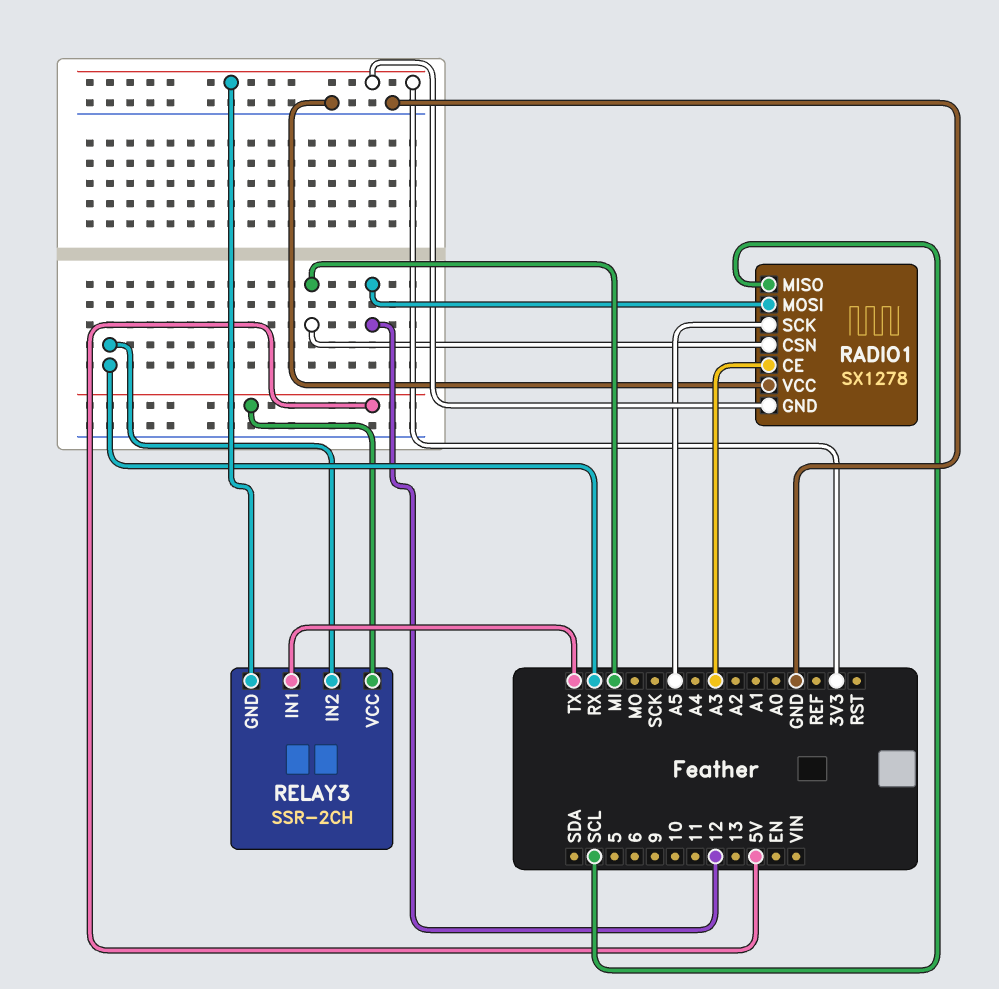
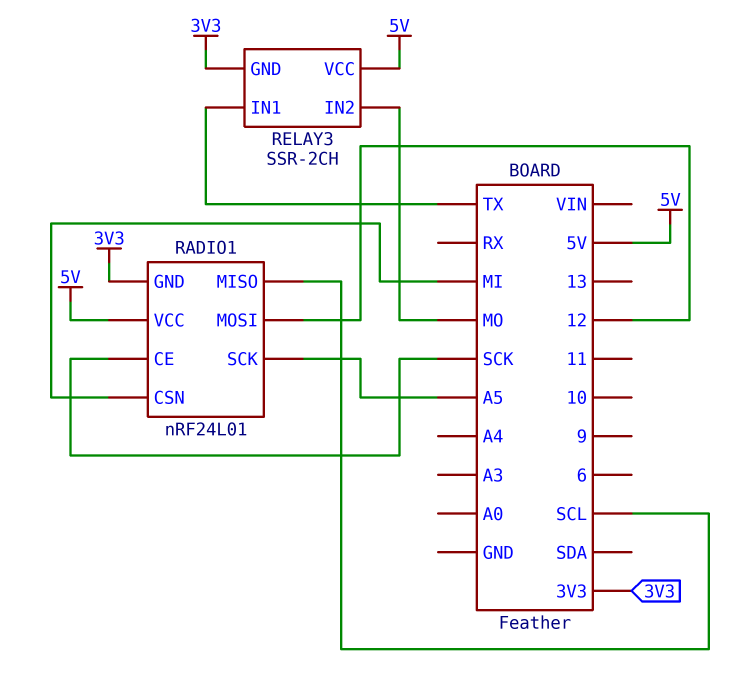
RADIO1: SX1278 -> nRF24L01
RADIO1 pin CE: A3 -> SCK
RADIO1 pin VCC: GND -> 5V
RELAY3 pin IN2: RX -> MO

